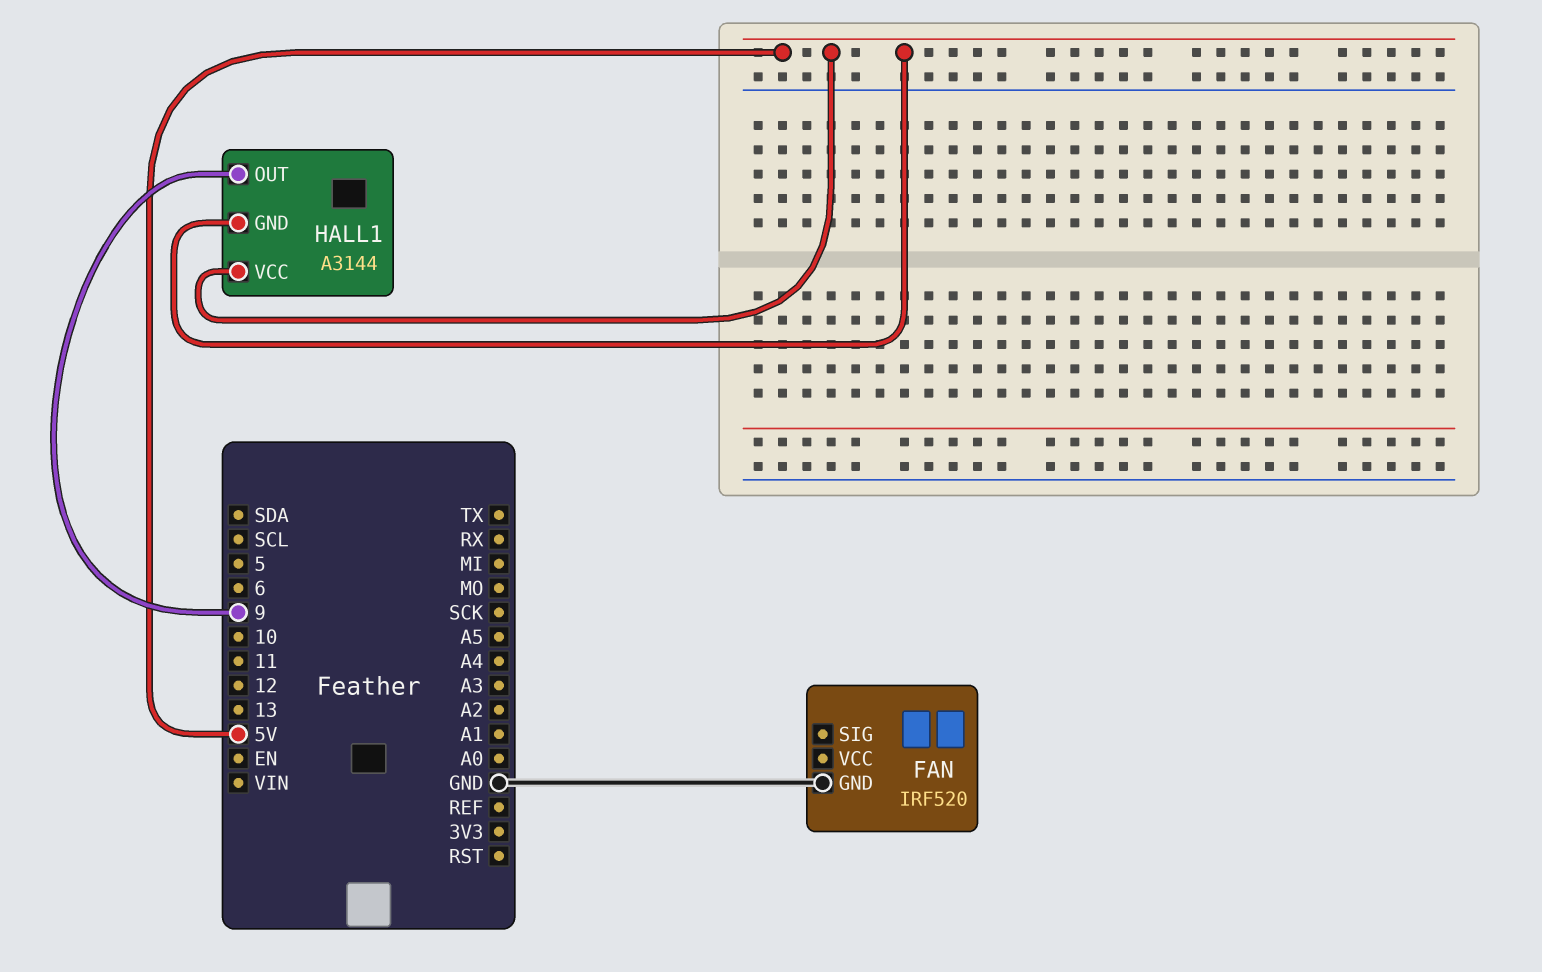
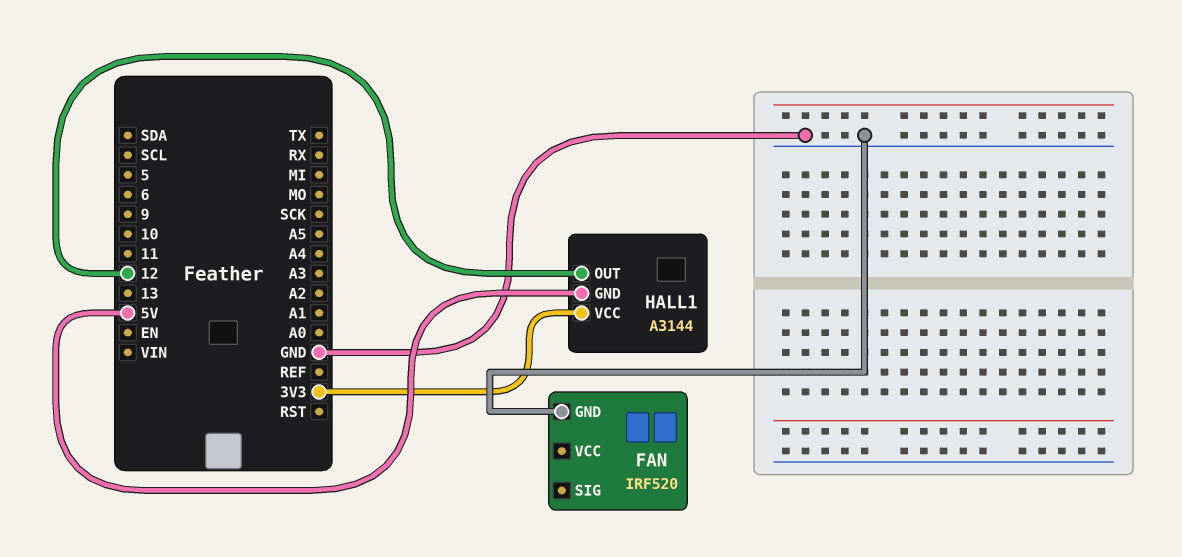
HALL1 pin OUT: 9 -> 12
HALL1 pin VCC: 5V -> 3V3

